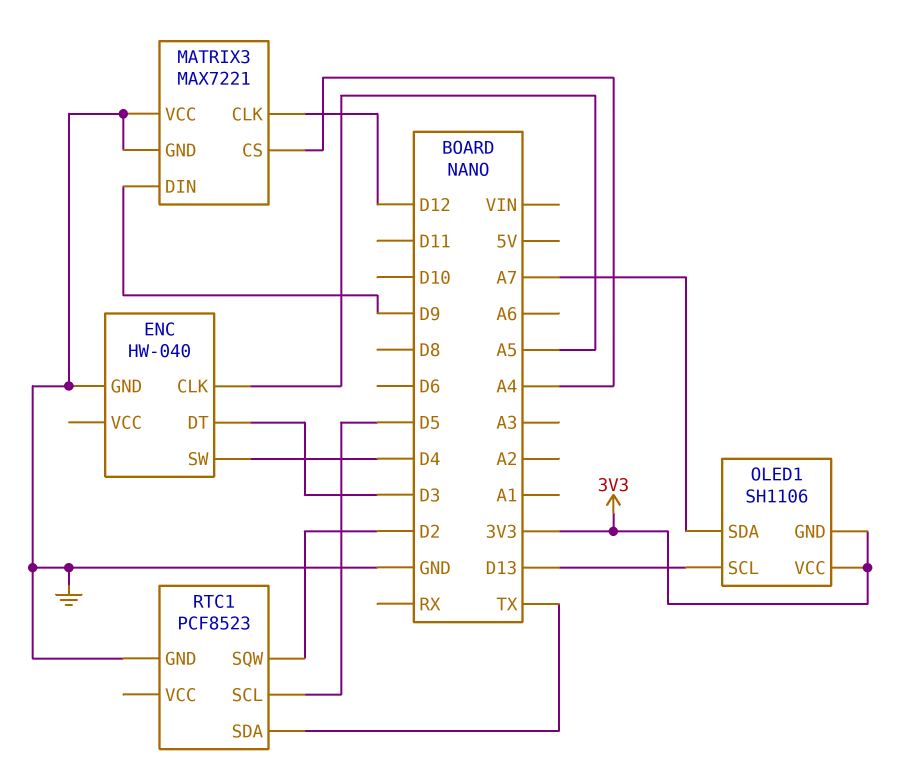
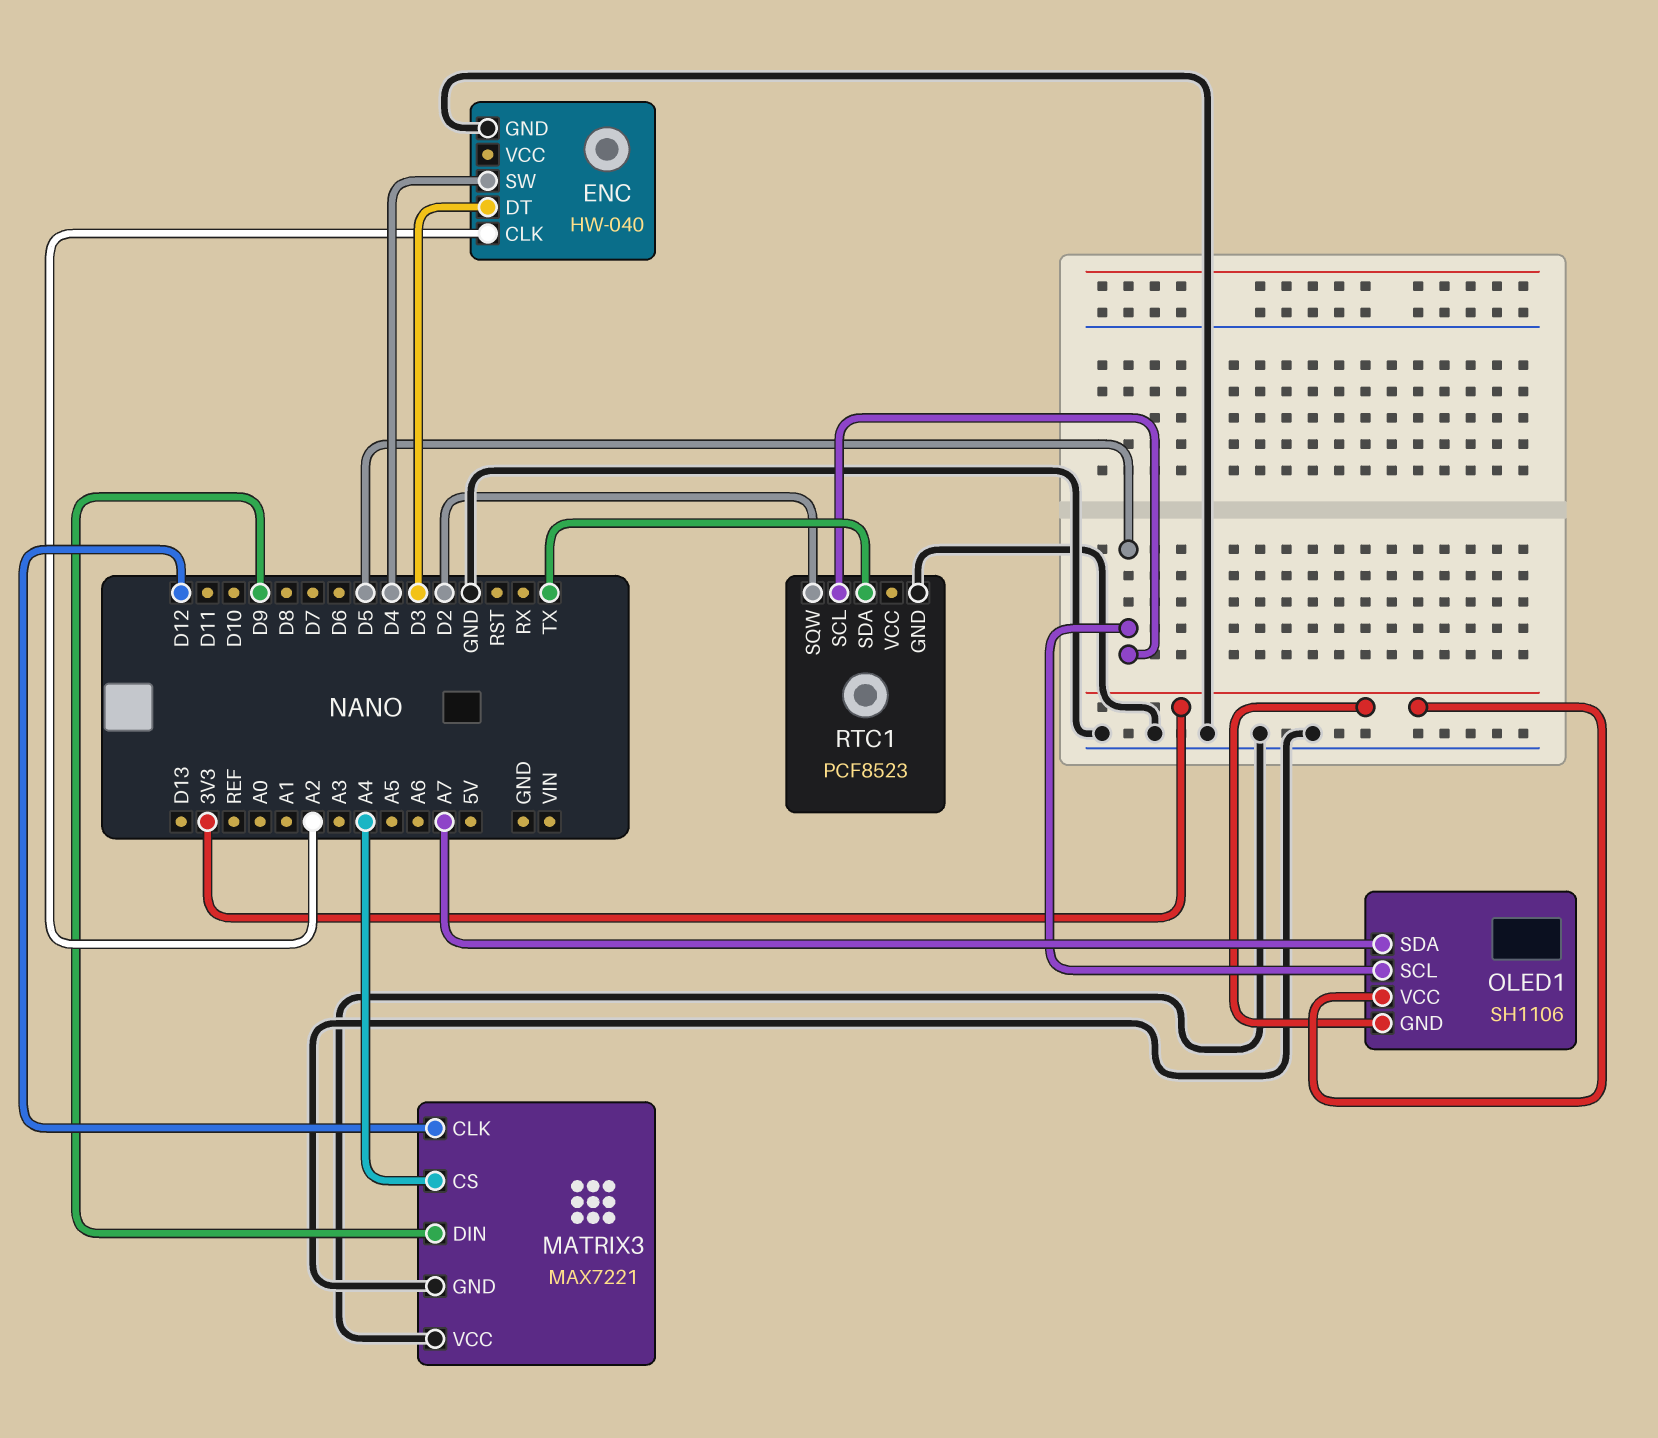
ENC pin CLK: A5 -> A2
OLED1 pin SCL: D13 -> D5

